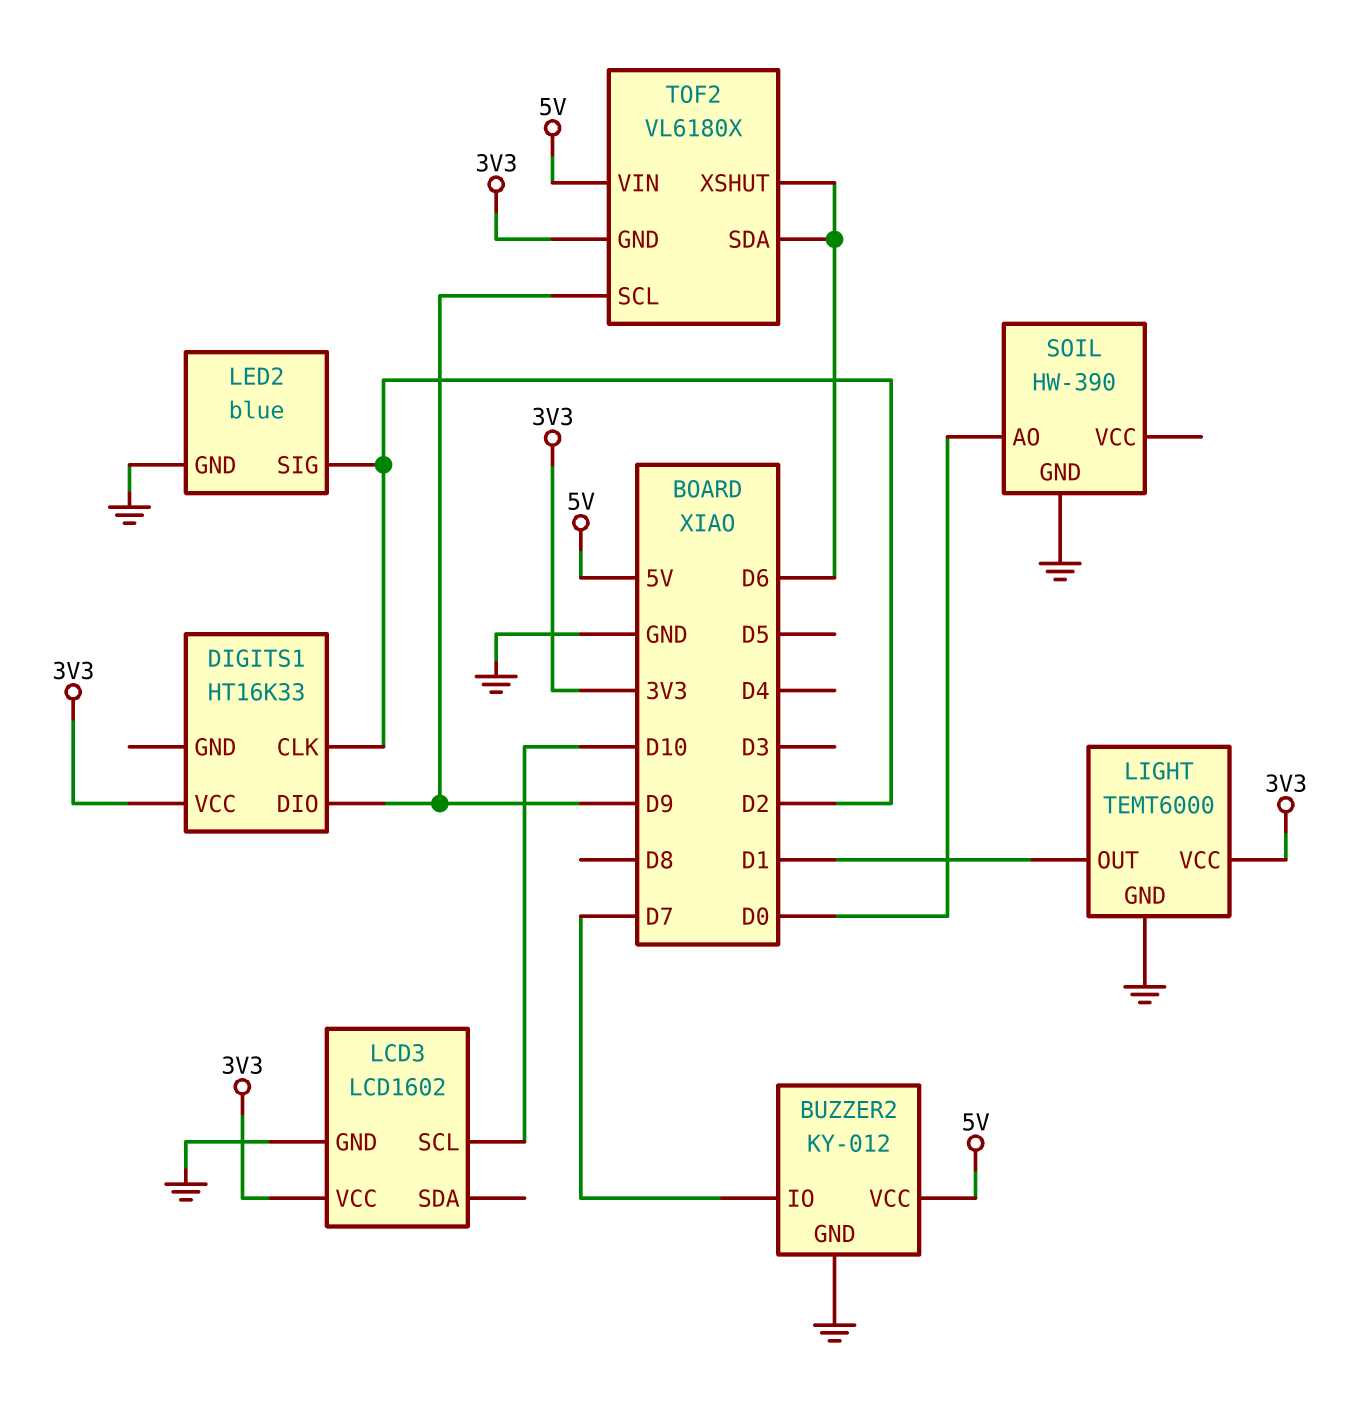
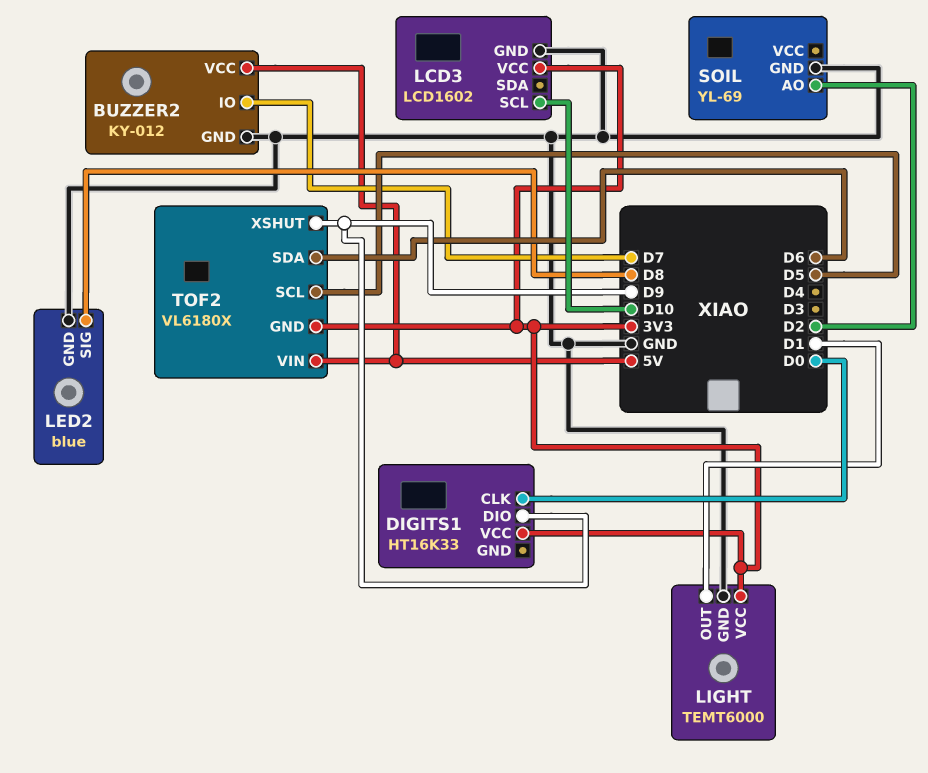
DIGITS1 pin CLK: D2 -> D0
LED2 pin SIG: D2 -> D8
SOIL: HW-390 -> YL-69
SOIL pin AO: D0 -> D2
TOF2 pin SCL: D9 -> D5
TOF2 pin XSHUT: D6 -> D9

